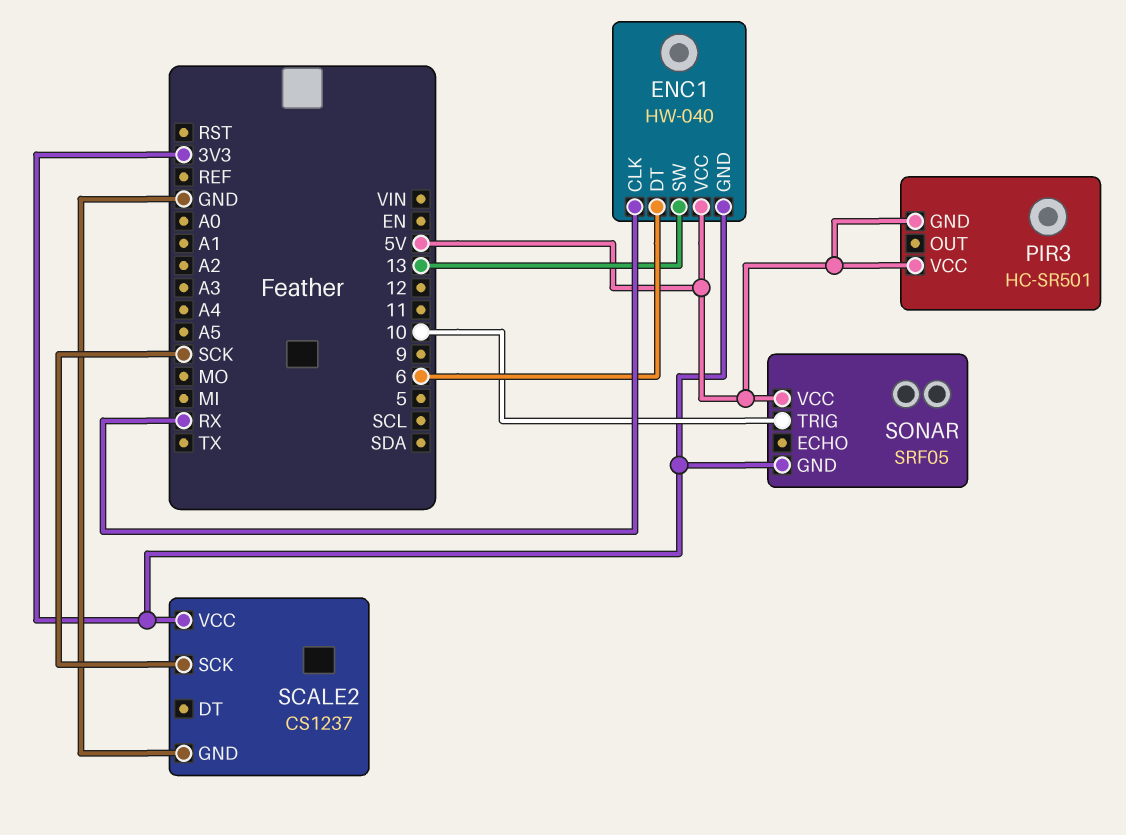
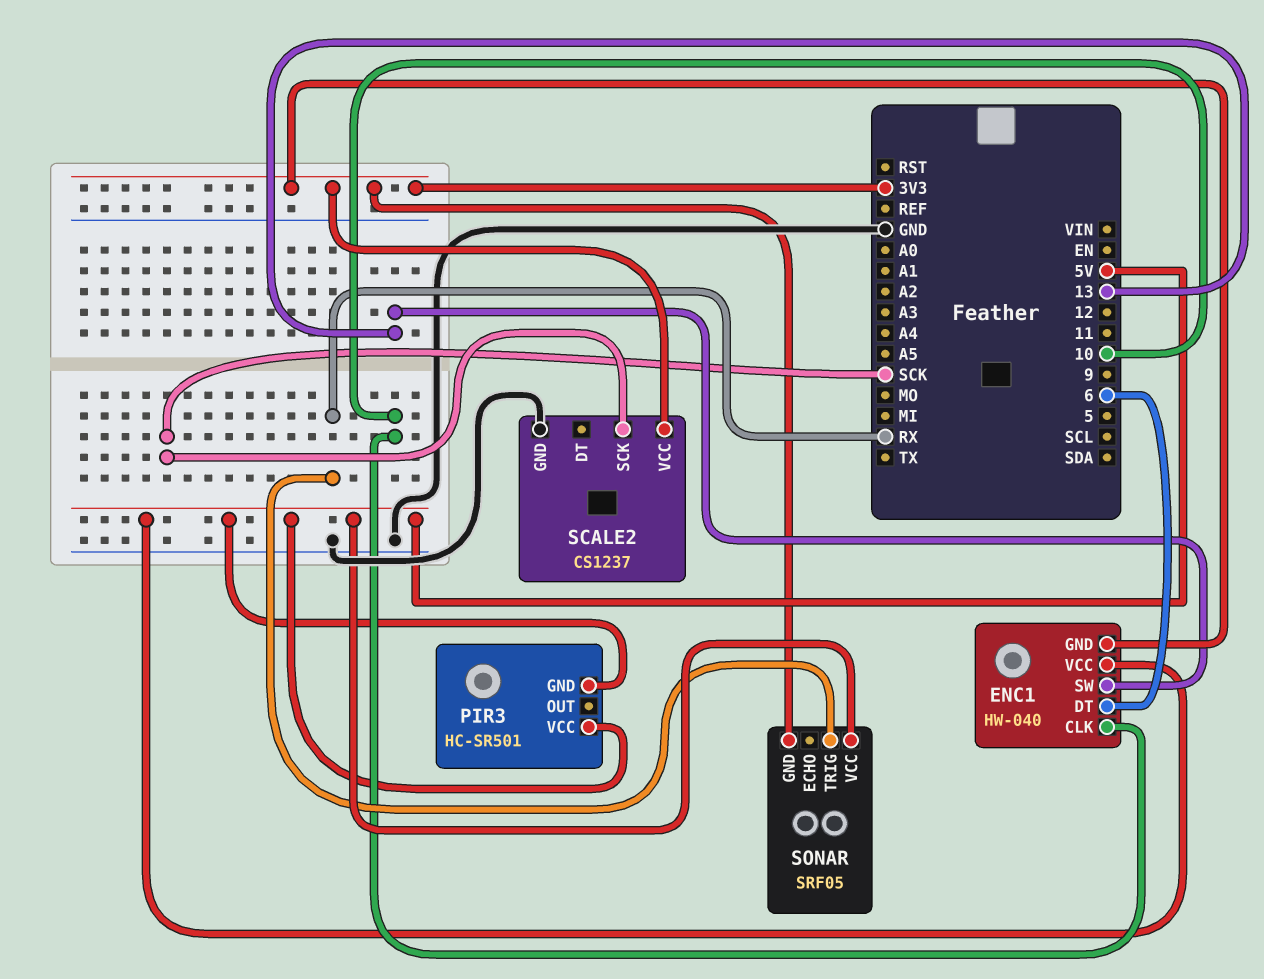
ENC1 pin CLK: RX -> 10
SONAR pin TRIG: 10 -> RX

